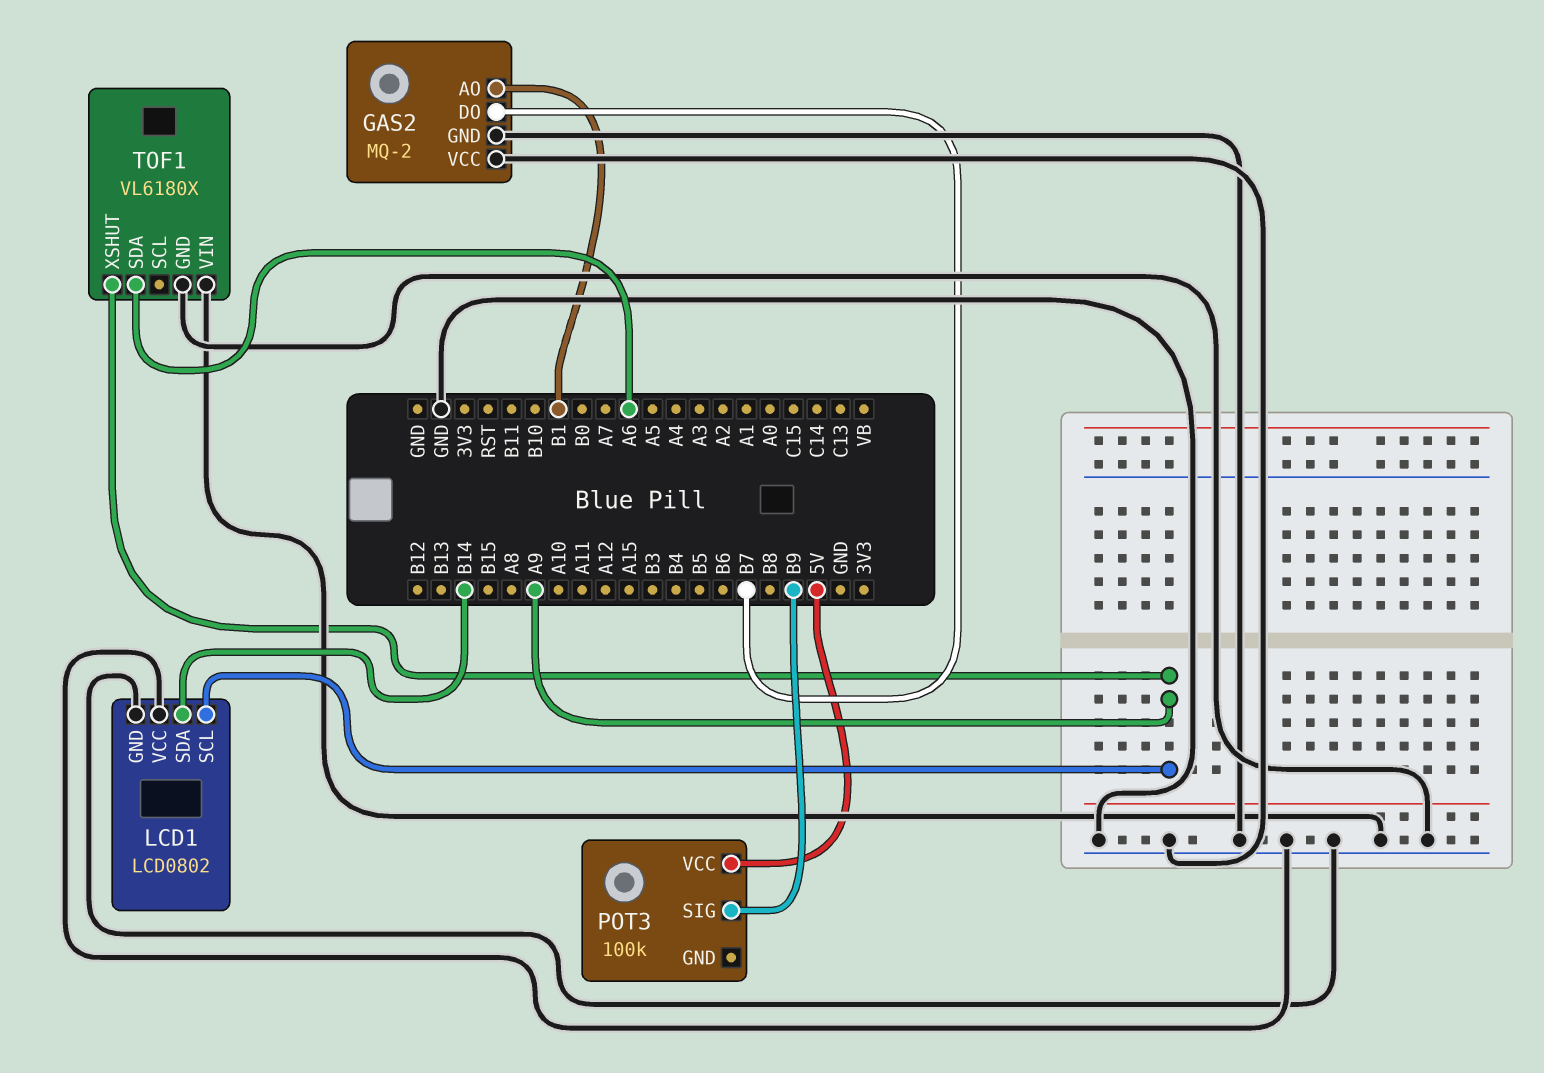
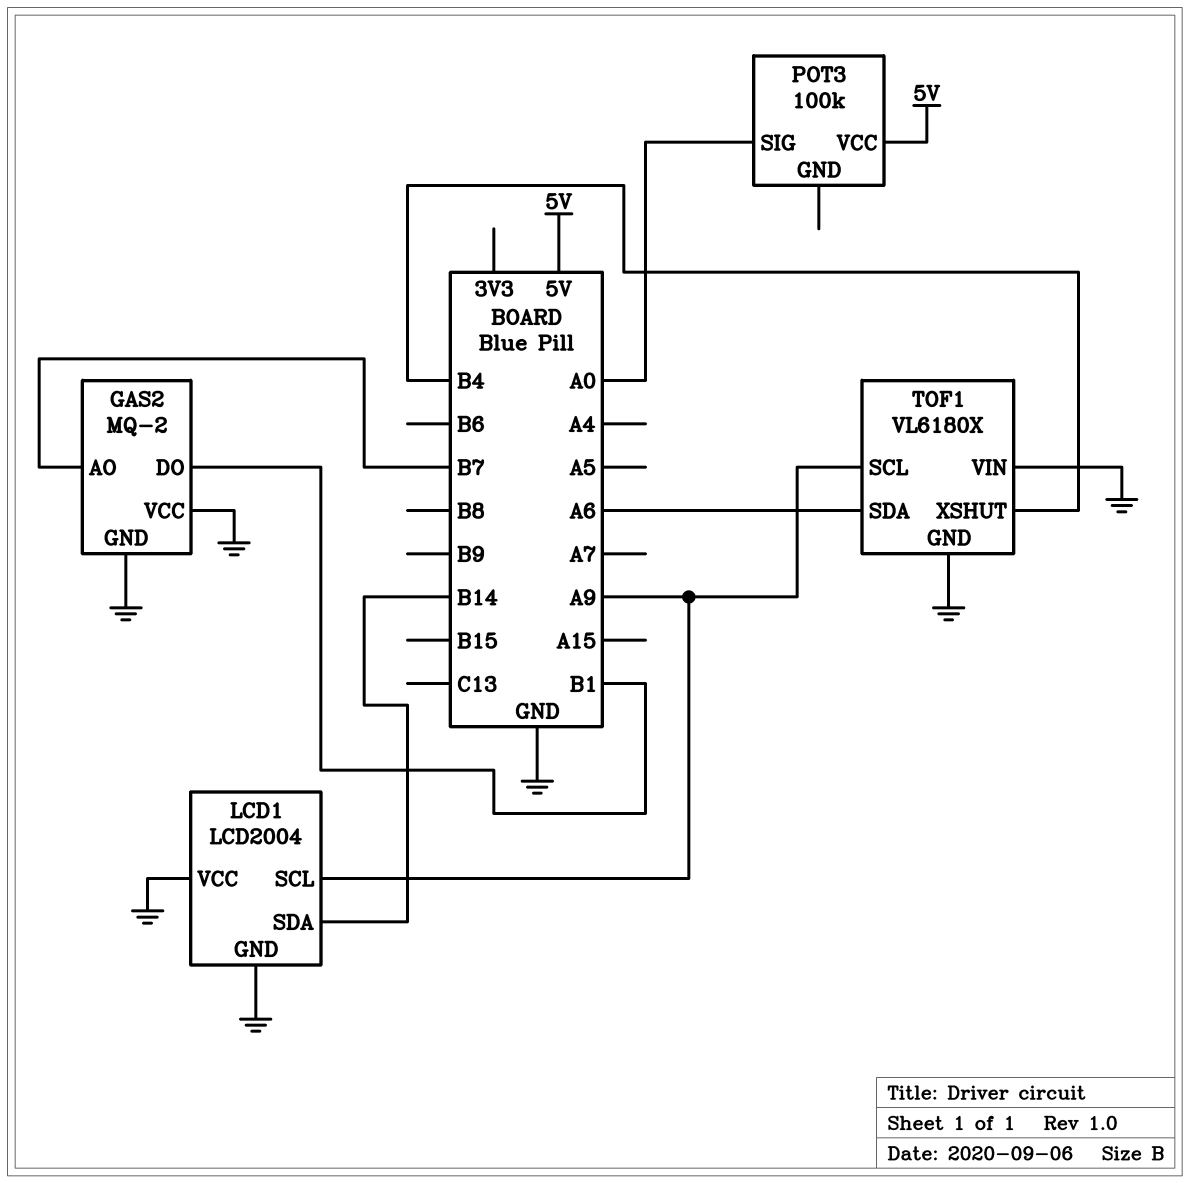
GAS2 pin AO: B1 -> B7
GAS2 pin DO: B7 -> B1
LCD1: LCD0802 -> LCD2004
POT3 pin SIG: B9 -> A0
TOF1 pin SCL: none -> A9
TOF1 pin XSHUT: A9 -> B4

